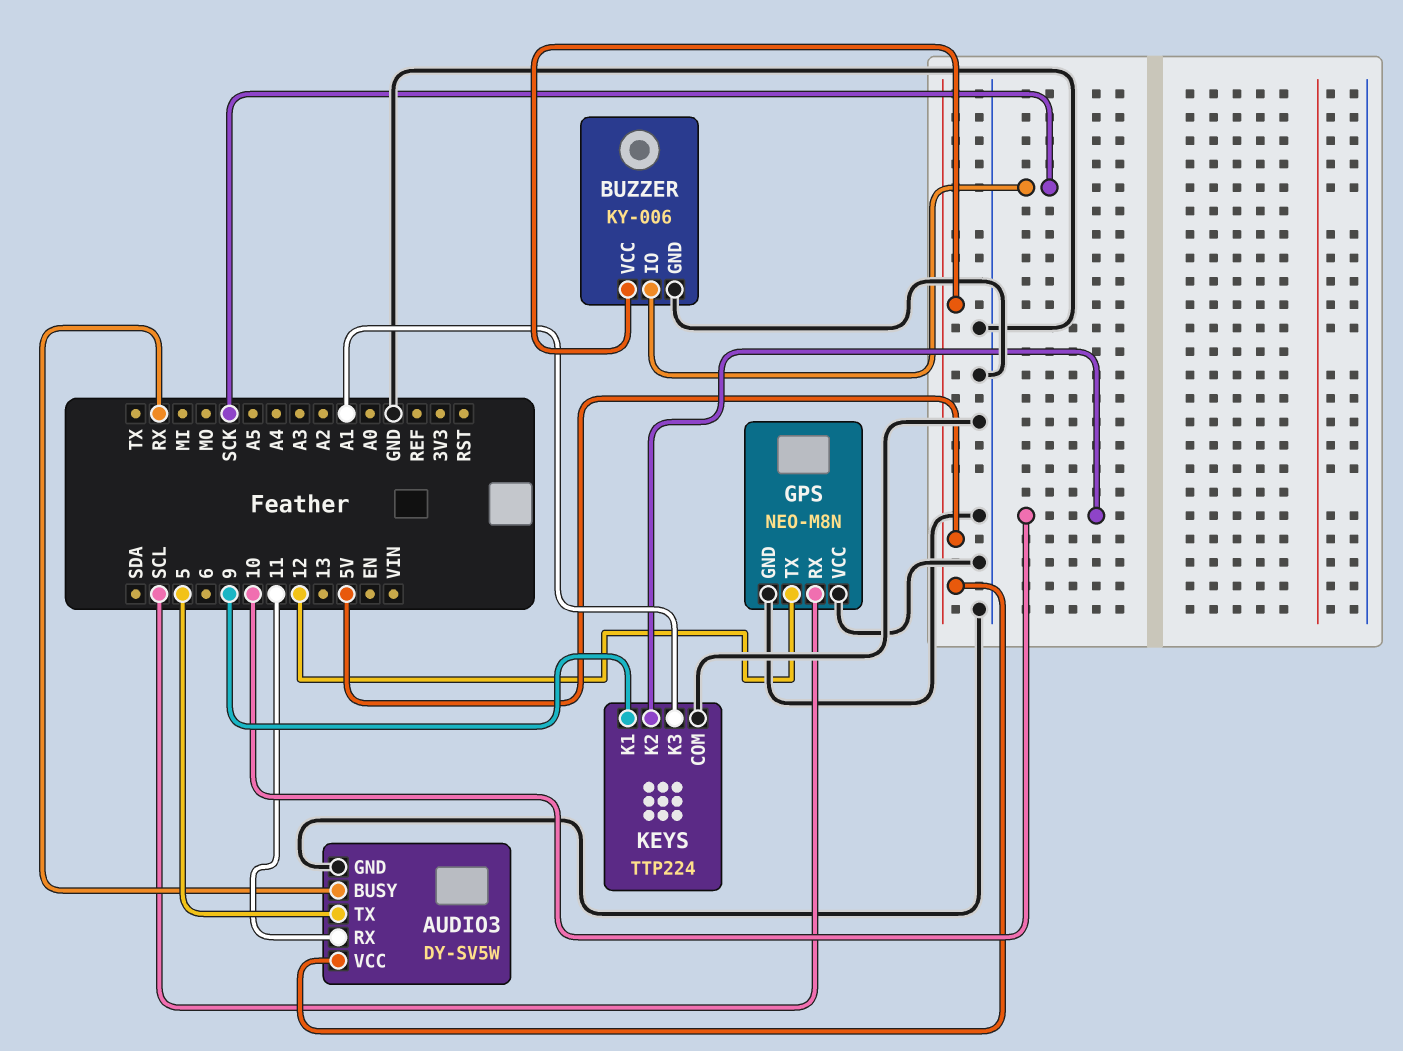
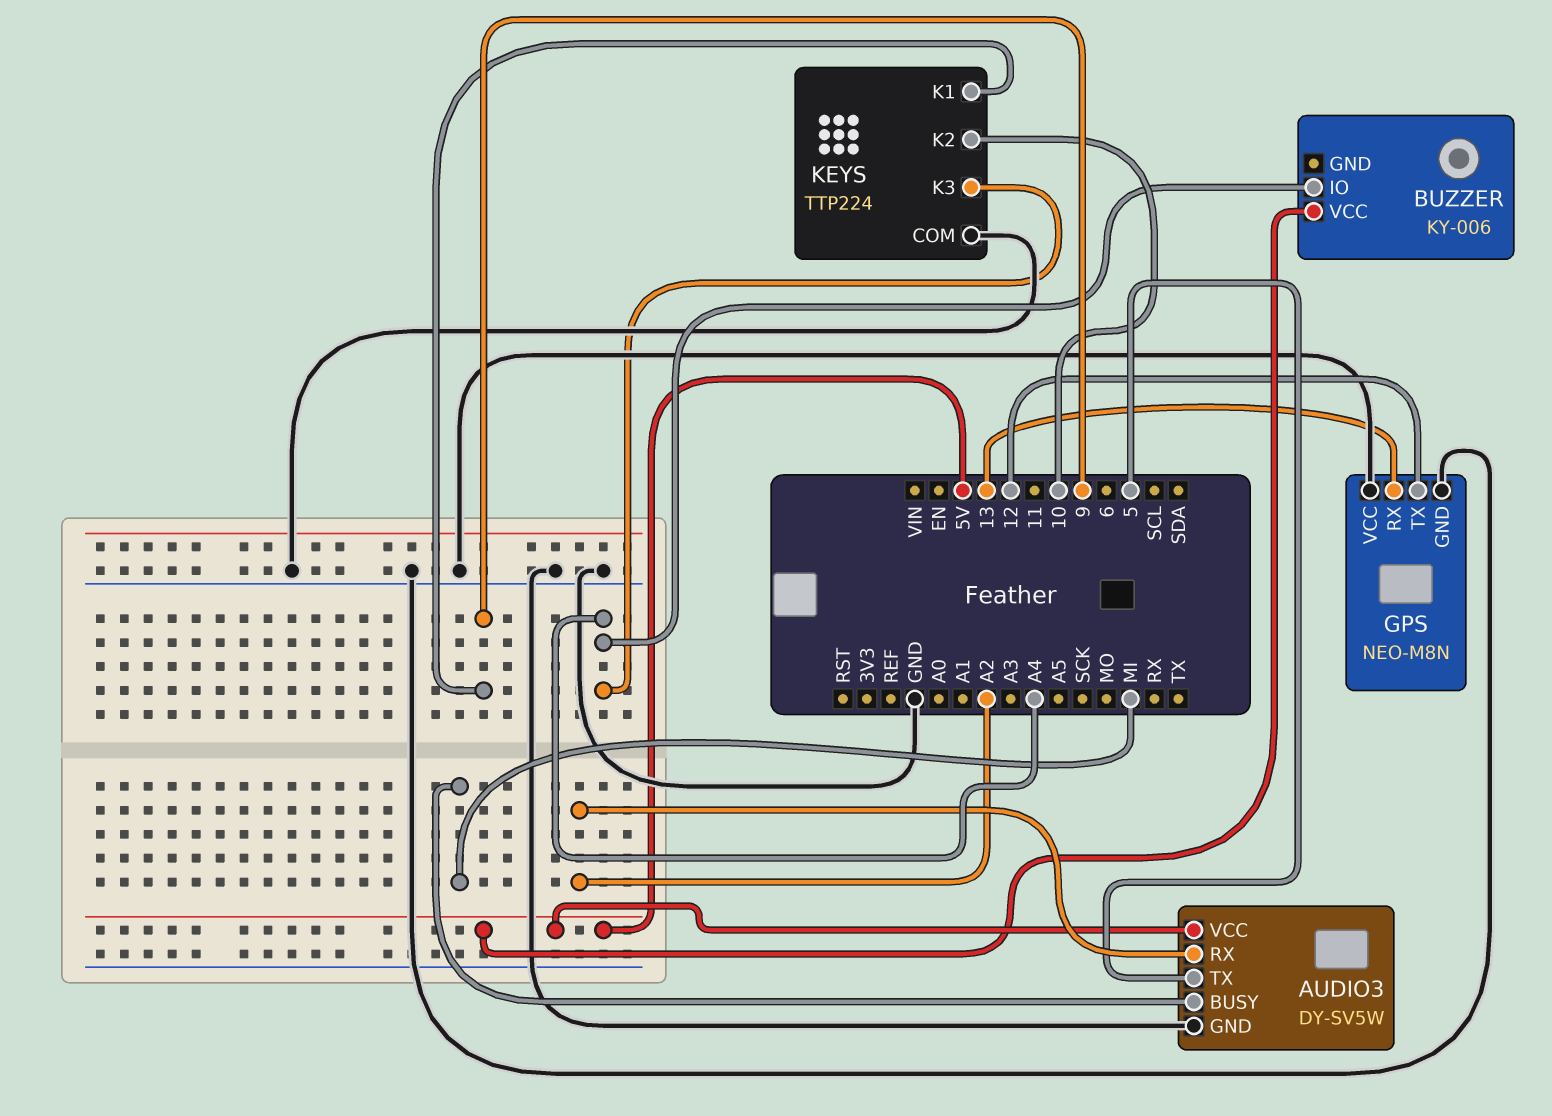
AUDIO3 pin BUSY: RX -> MI
AUDIO3 pin RX: 11 -> A2
BUZZER pin GND: GND -> none
BUZZER pin IO: SCK -> A4
GPS pin RX: SCL -> 13
KEYS pin K3: A1 -> A4

